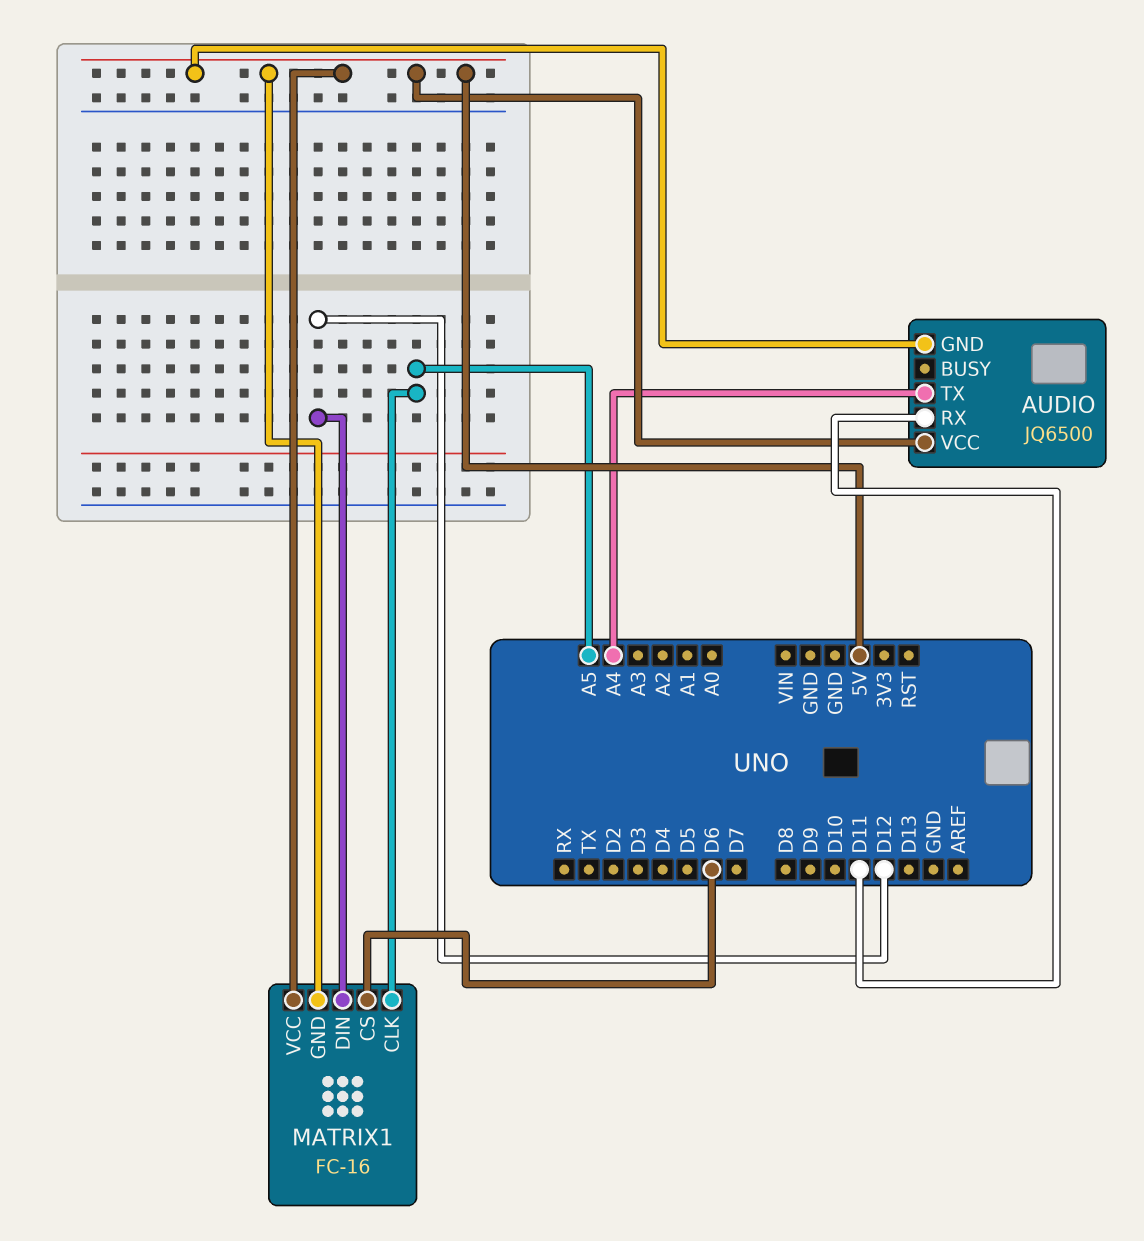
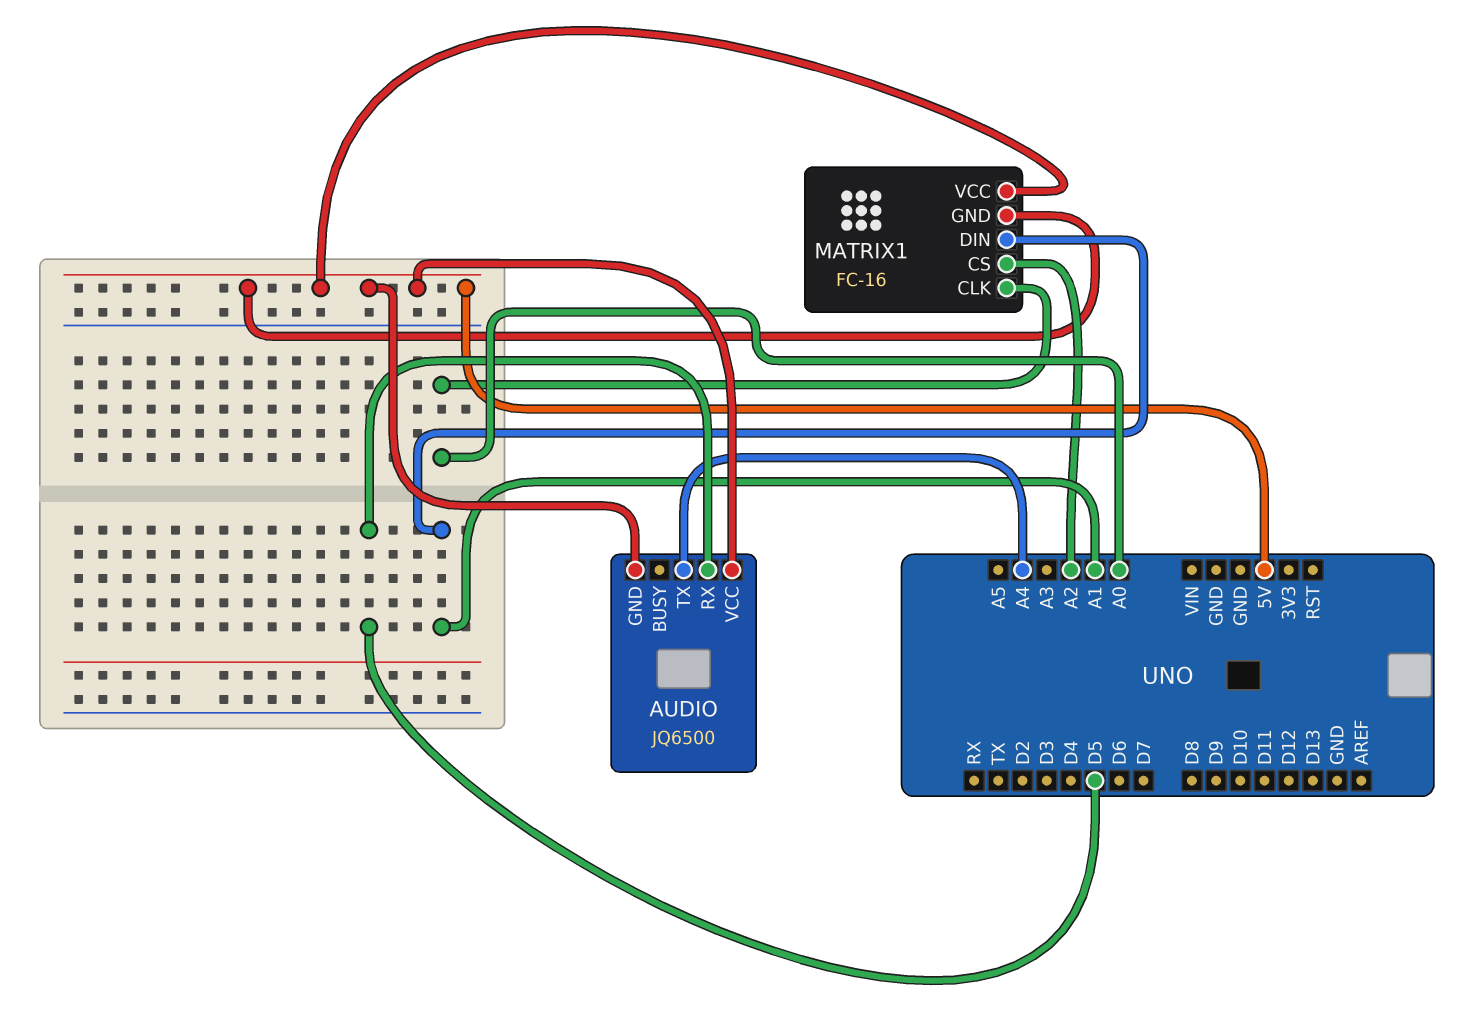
AUDIO pin RX: D11 -> D5
MATRIX1 pin CLK: A5 -> A0
MATRIX1 pin CS: D6 -> A2
MATRIX1 pin DIN: D12 -> A1

